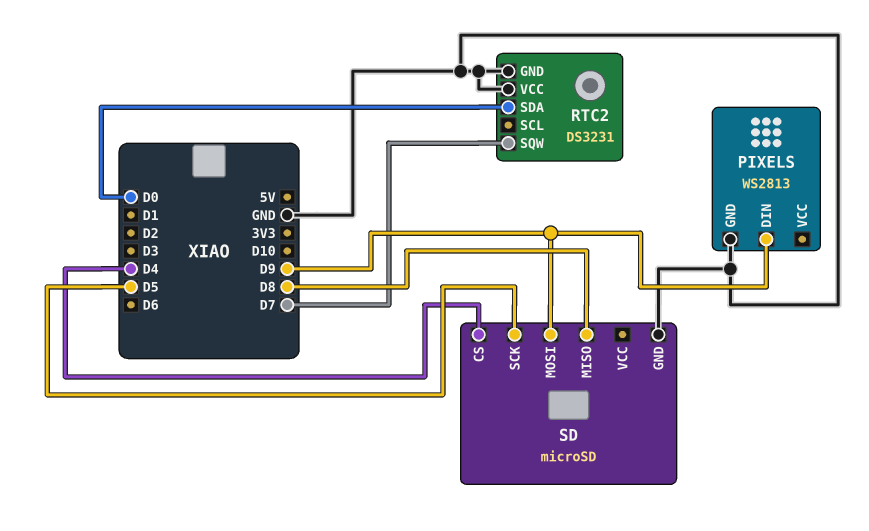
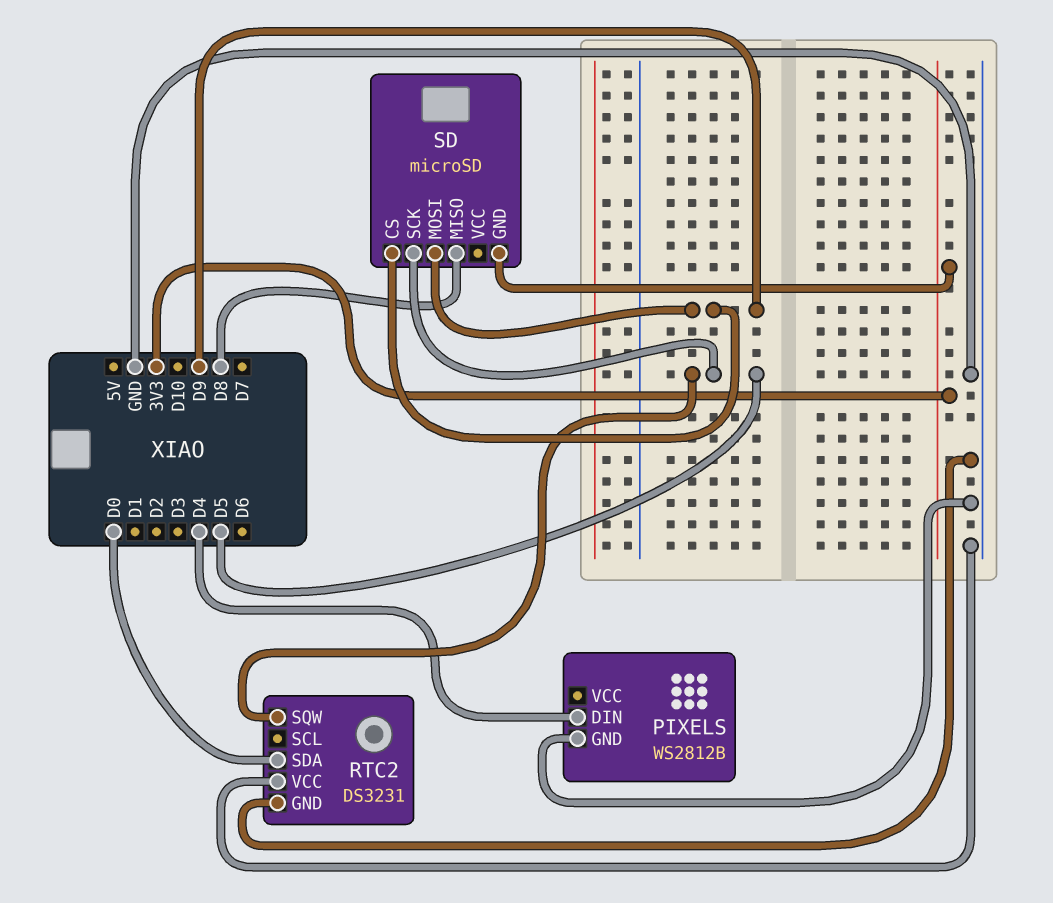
PIXELS: WS2813 -> WS2812B
PIXELS pin DIN: D9 -> D4
RTC2 pin SQW: D7 -> D5
SD pin CS: D4 -> D9
SD pin GND: GND -> 3V3

